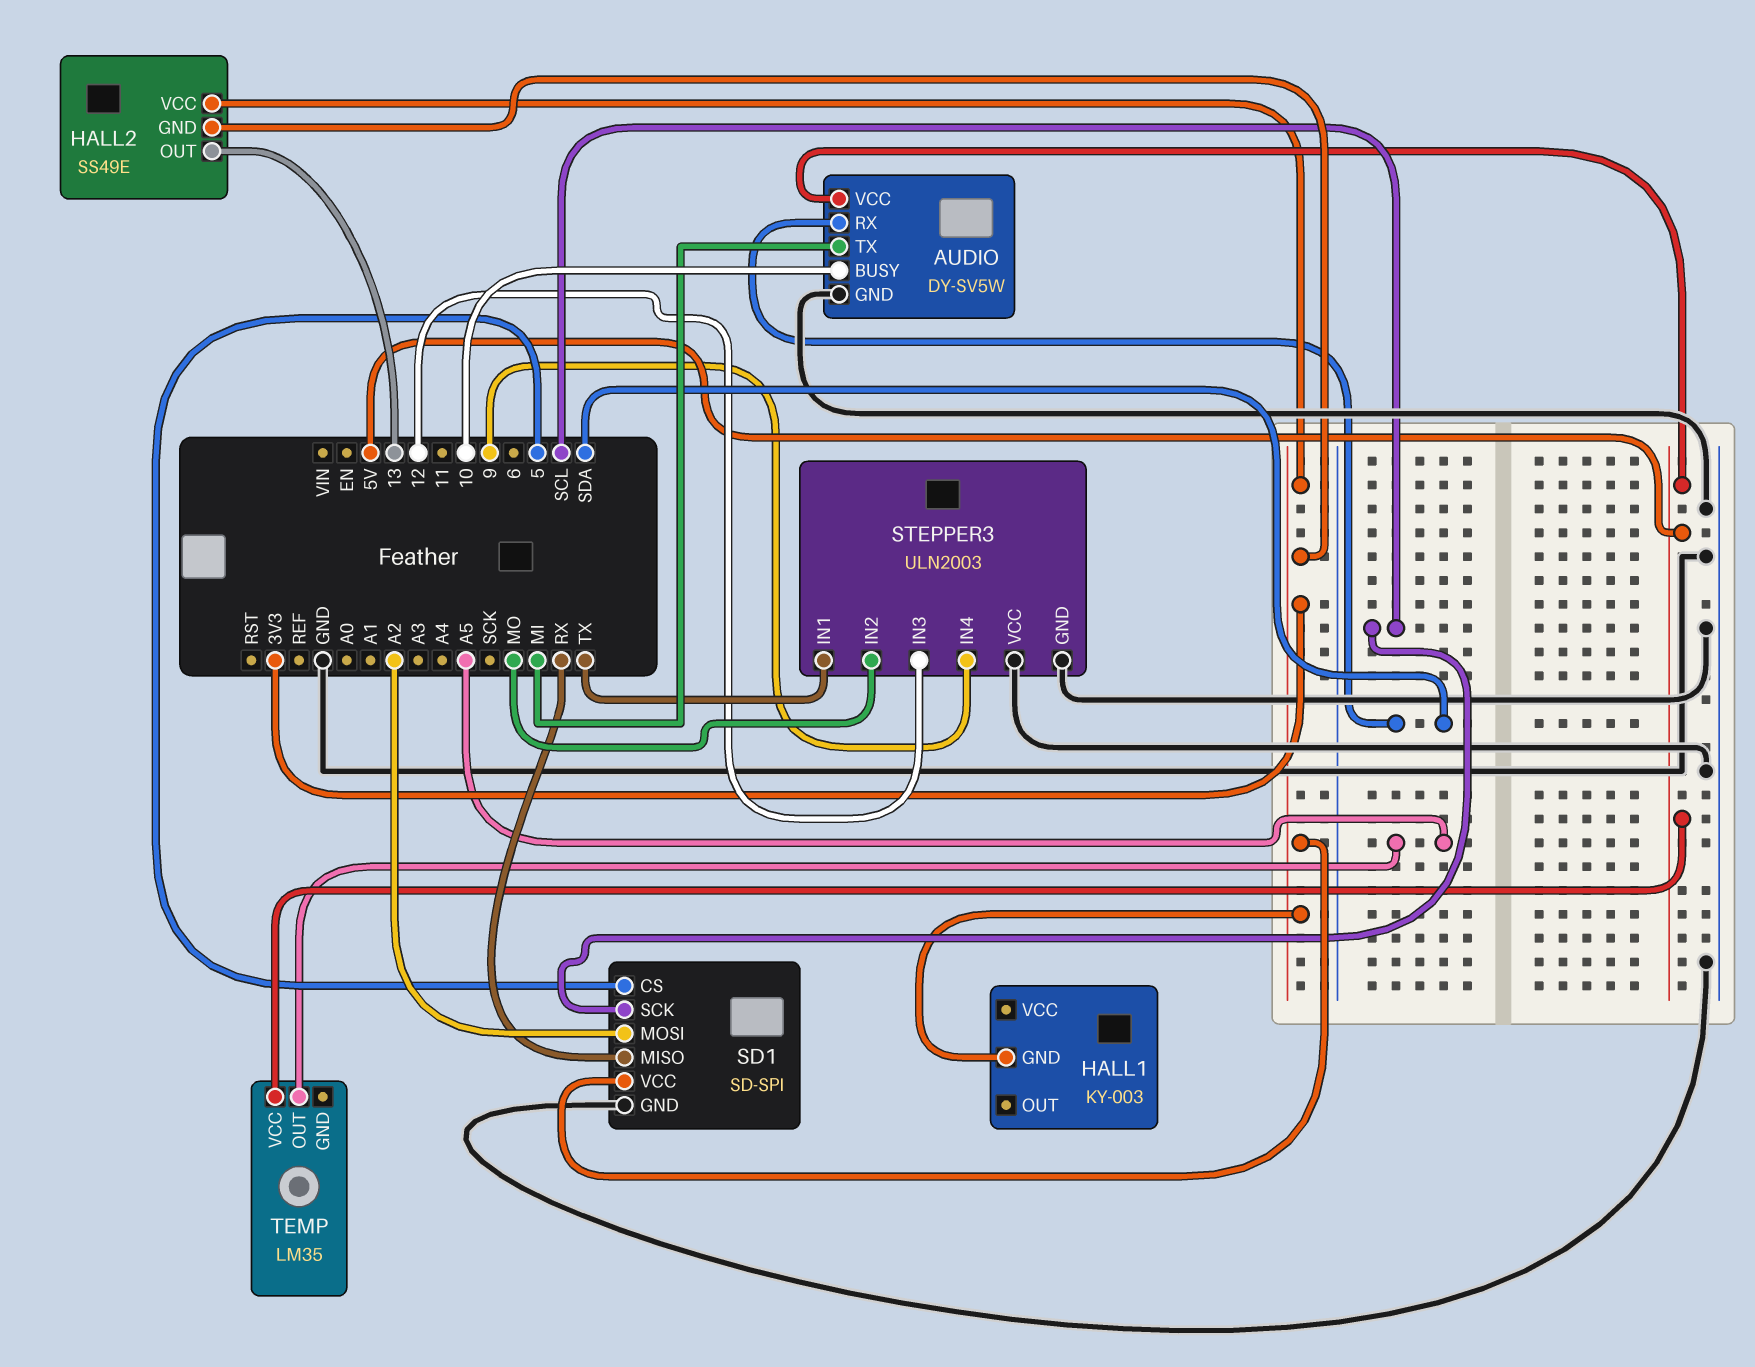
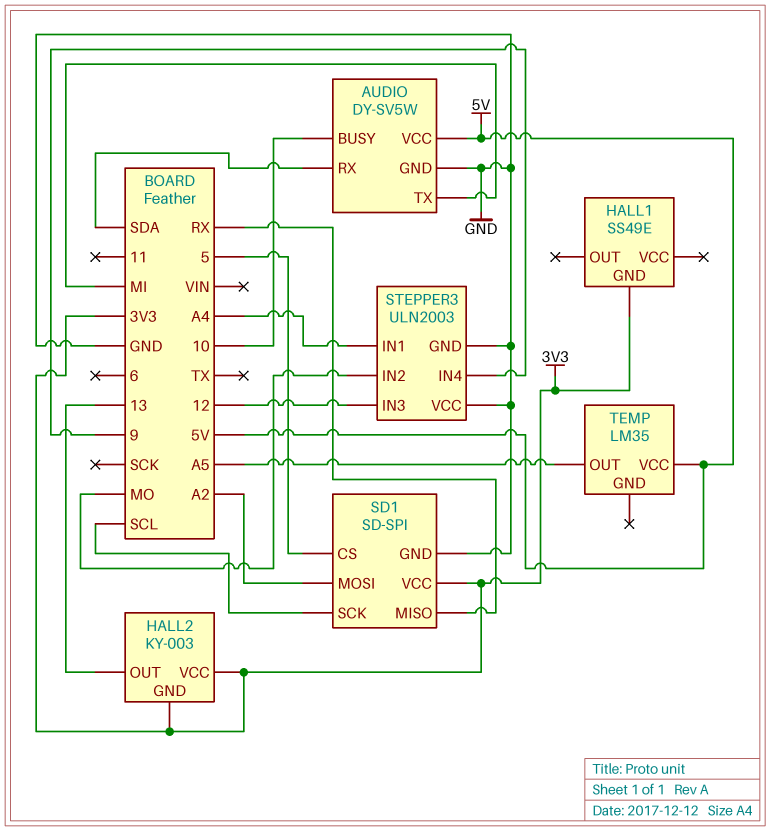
HALL1: KY-003 -> SS49E
HALL2: SS49E -> KY-003
STEPPER3 pin IN1: TX -> A4

